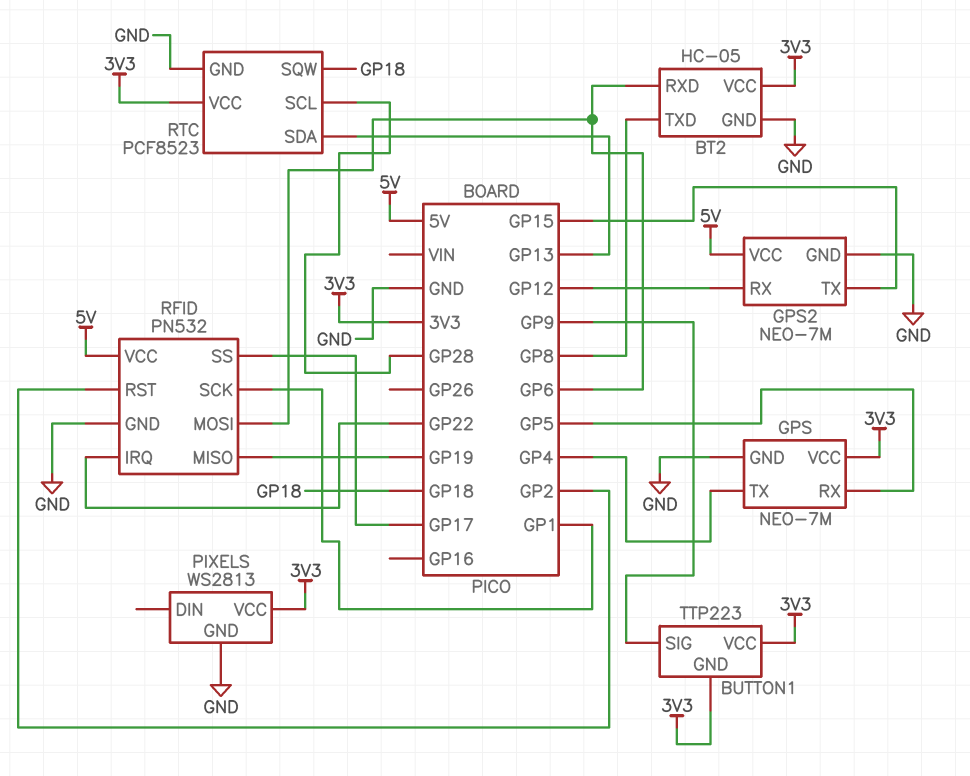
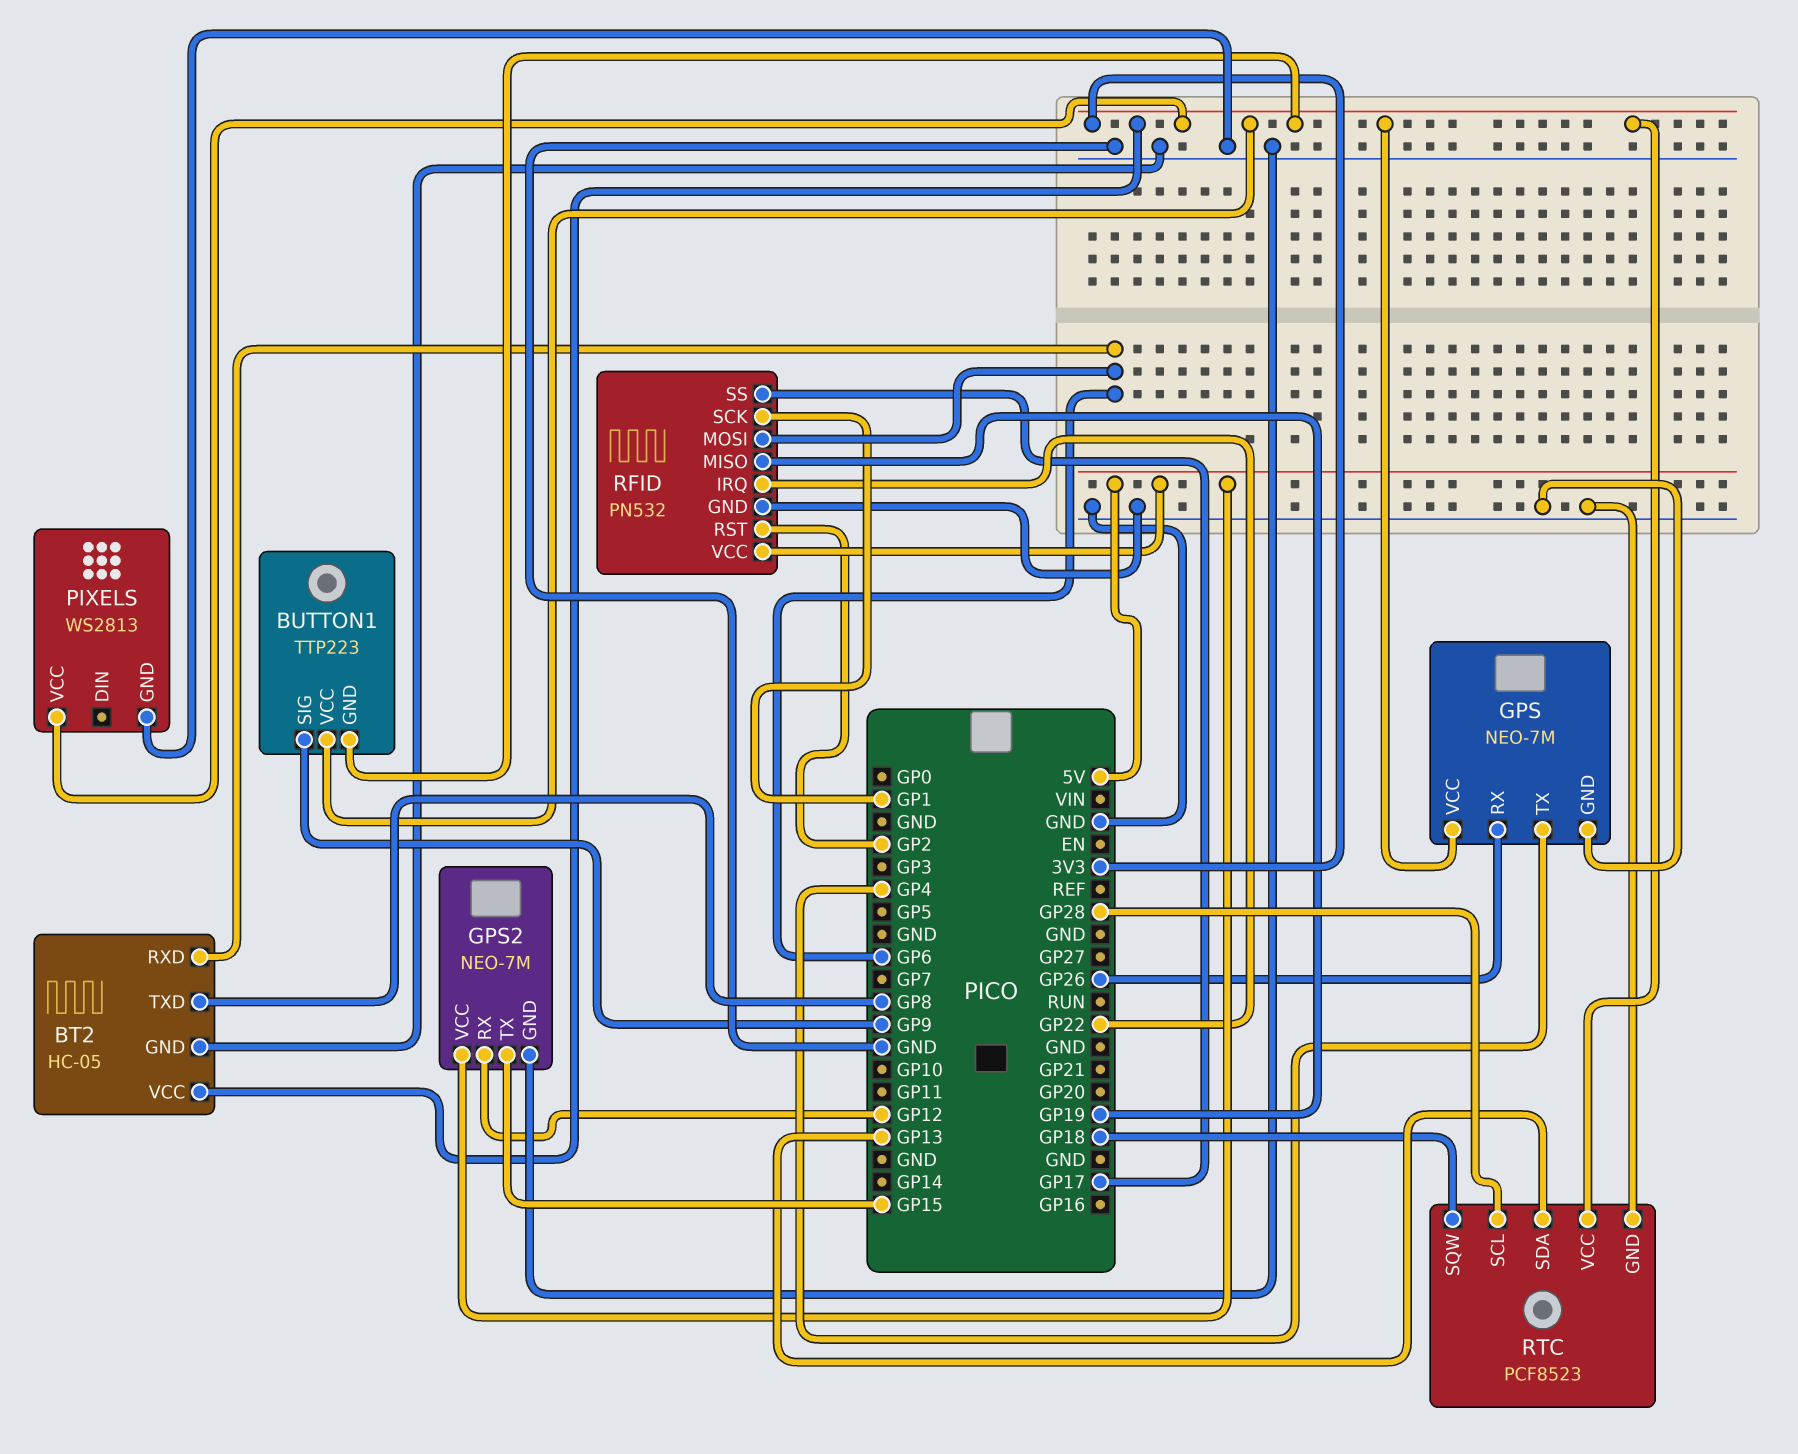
GPS pin RX: GP5 -> GP26

